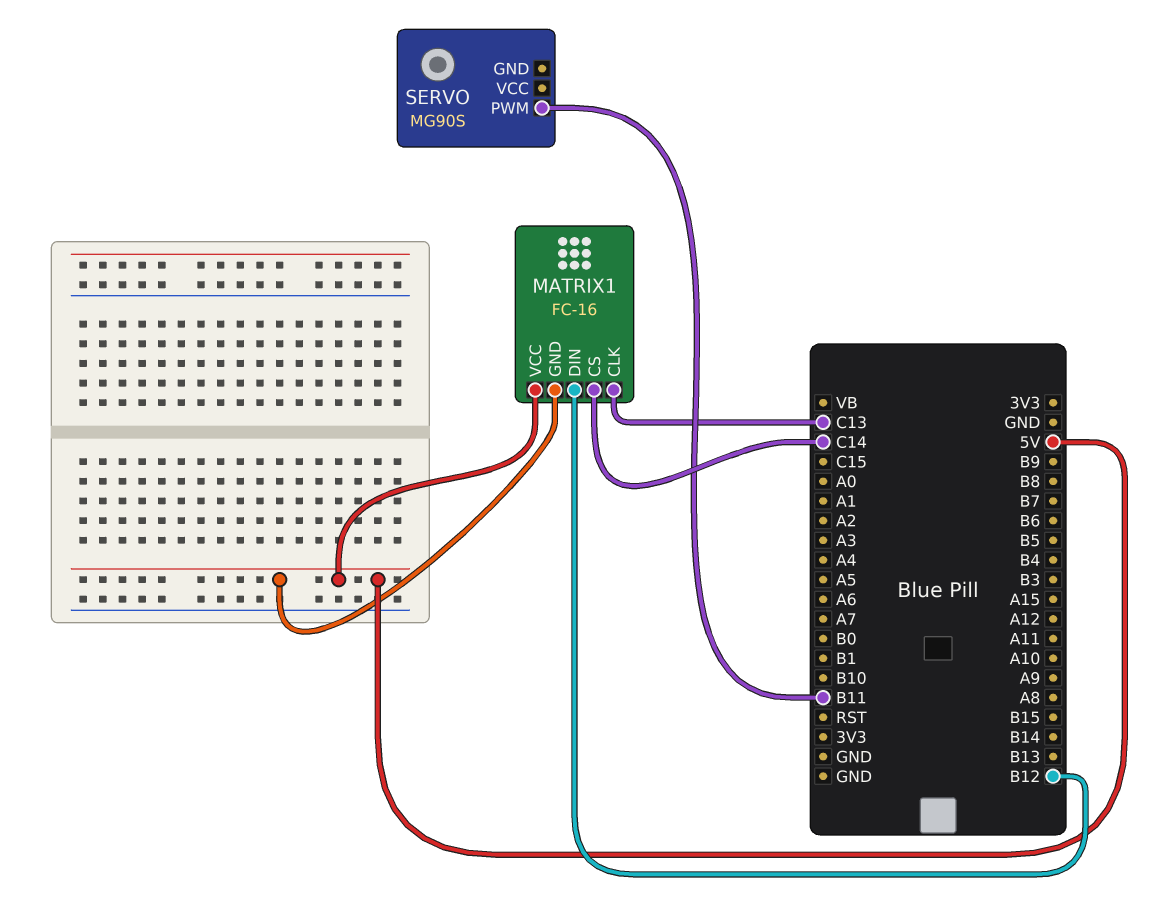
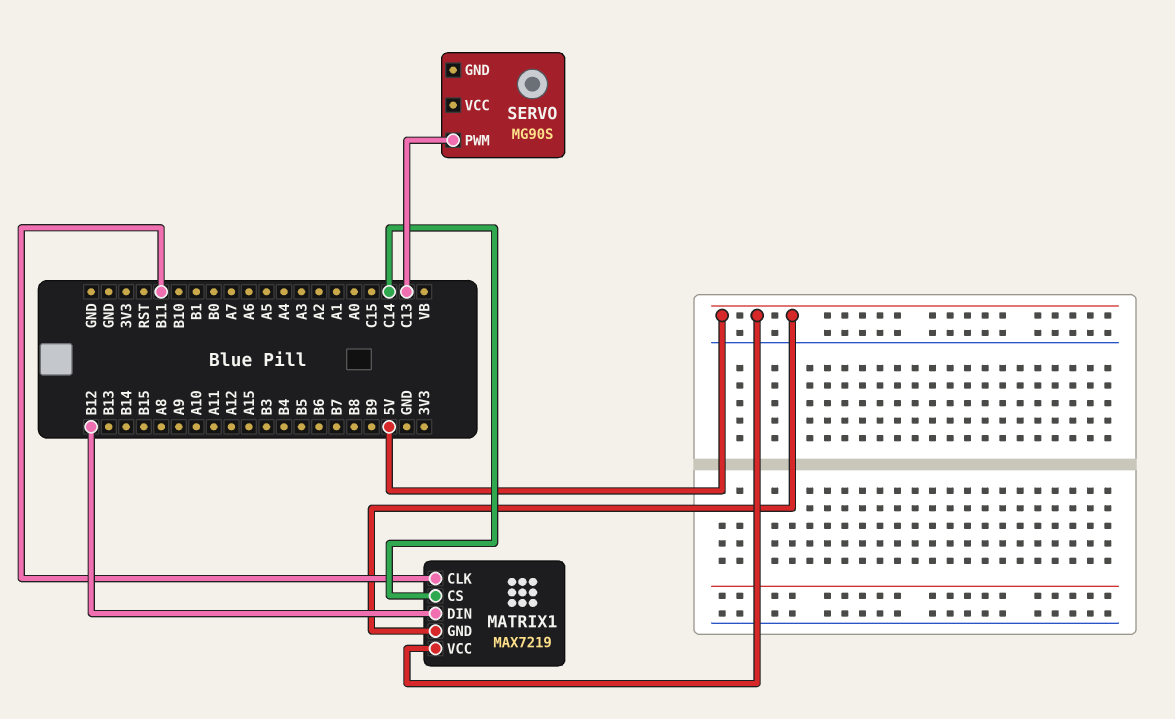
MATRIX1: FC-16 -> MAX7219
MATRIX1 pin CLK: C13 -> B11
SERVO pin PWM: B11 -> C13

